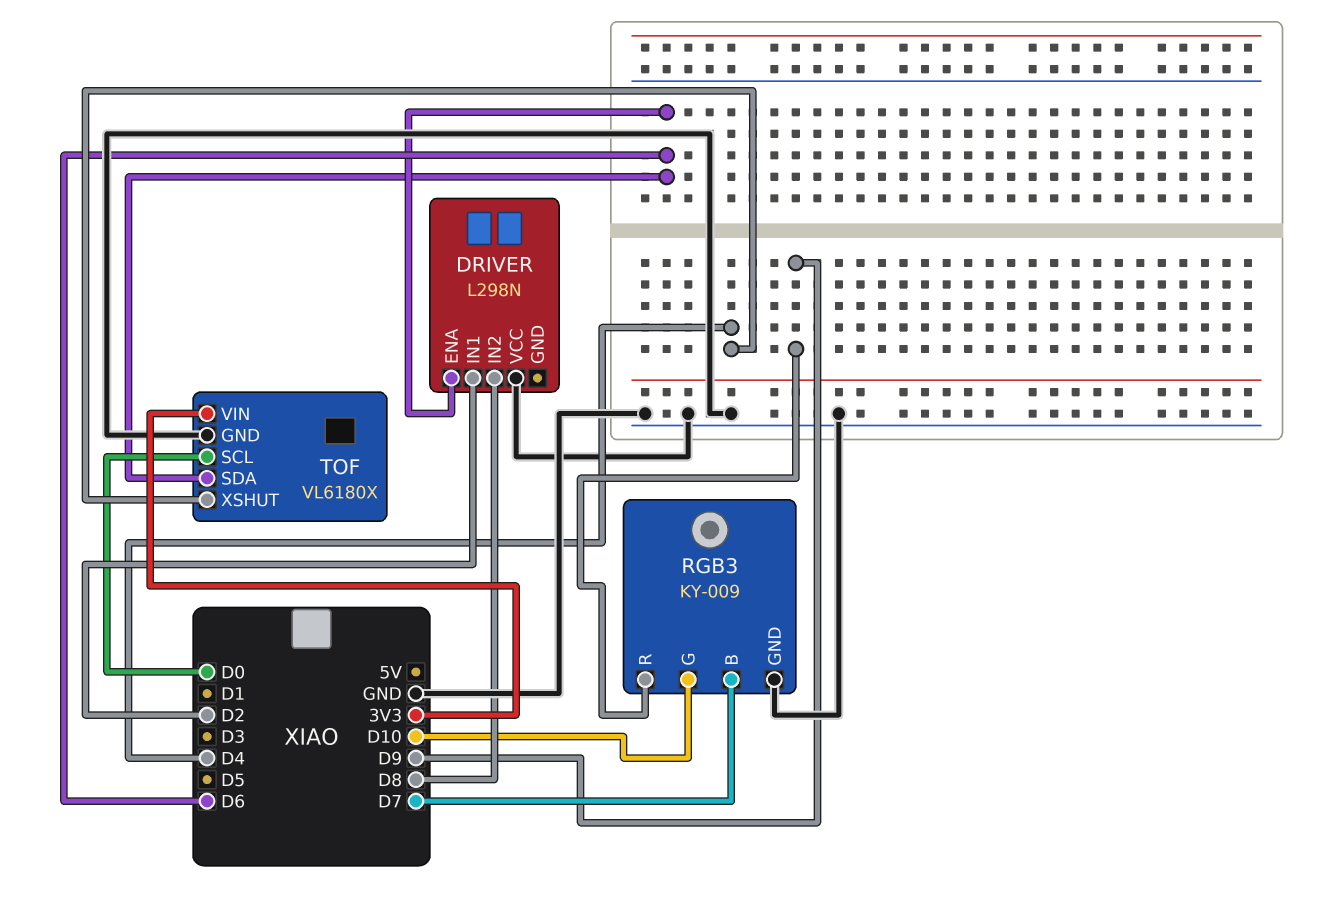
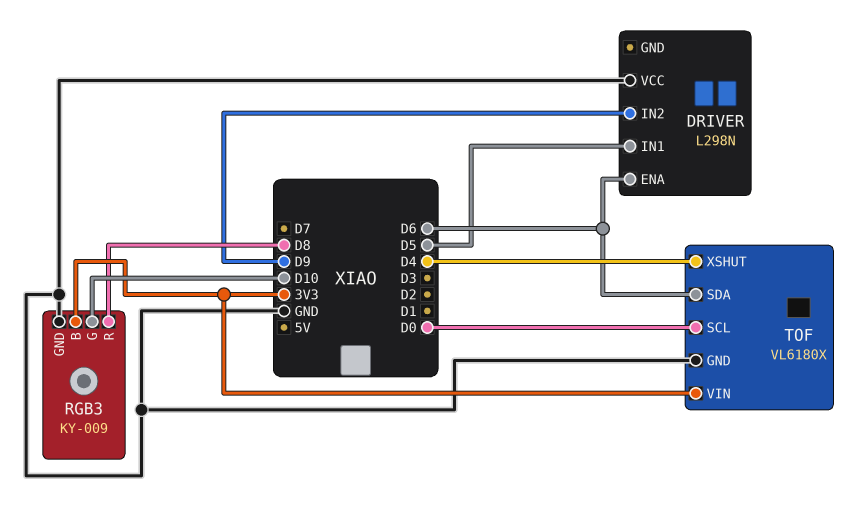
DRIVER pin IN1: D2 -> D5
DRIVER pin IN2: D8 -> D9
RGB3 pin B: D7 -> 3V3
RGB3 pin R: D9 -> D8

